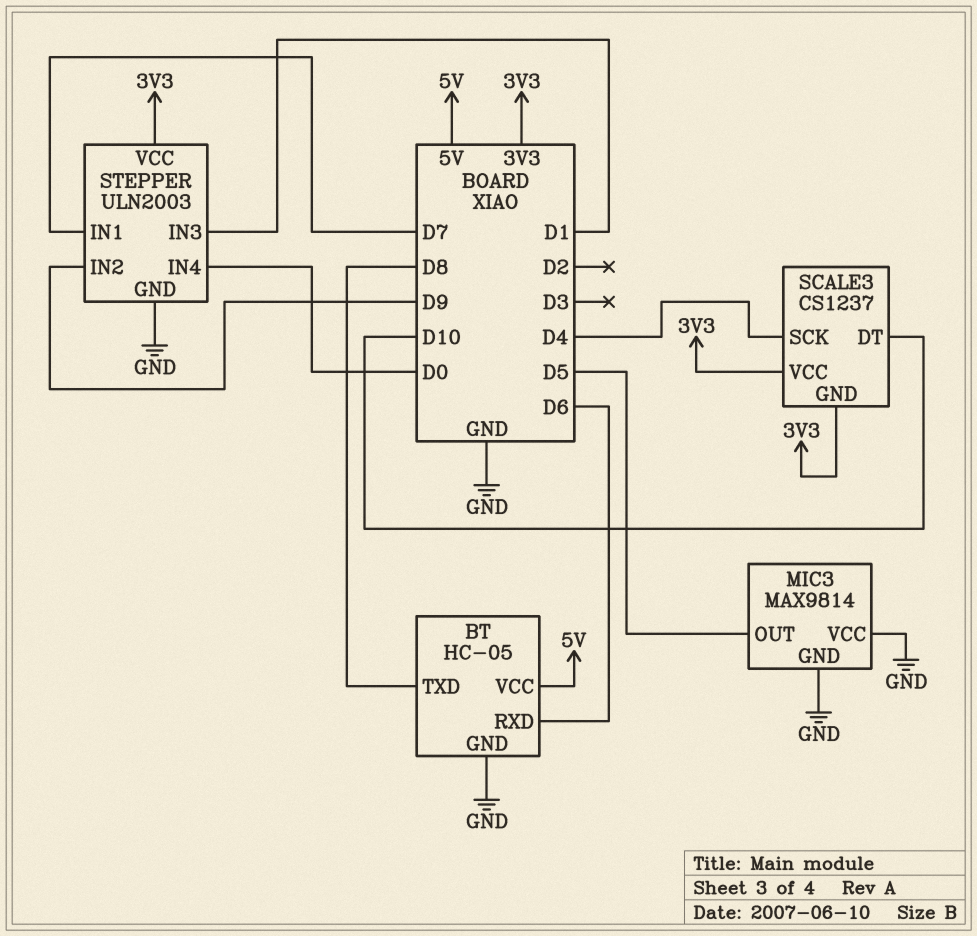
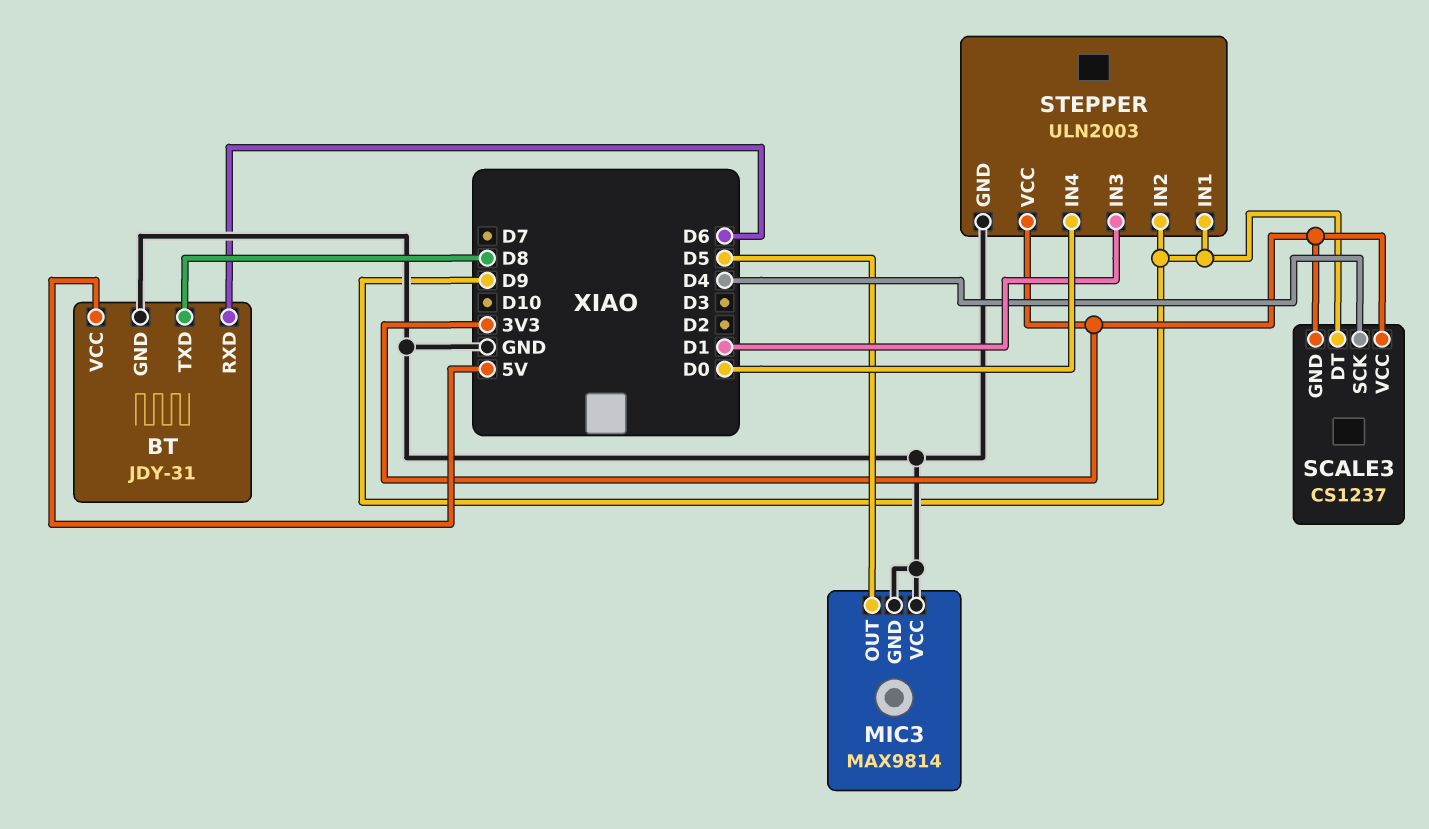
BT: HC-05 -> JDY-31
SCALE3 pin DT: D10 -> D9
STEPPER pin IN1: D7 -> D9

